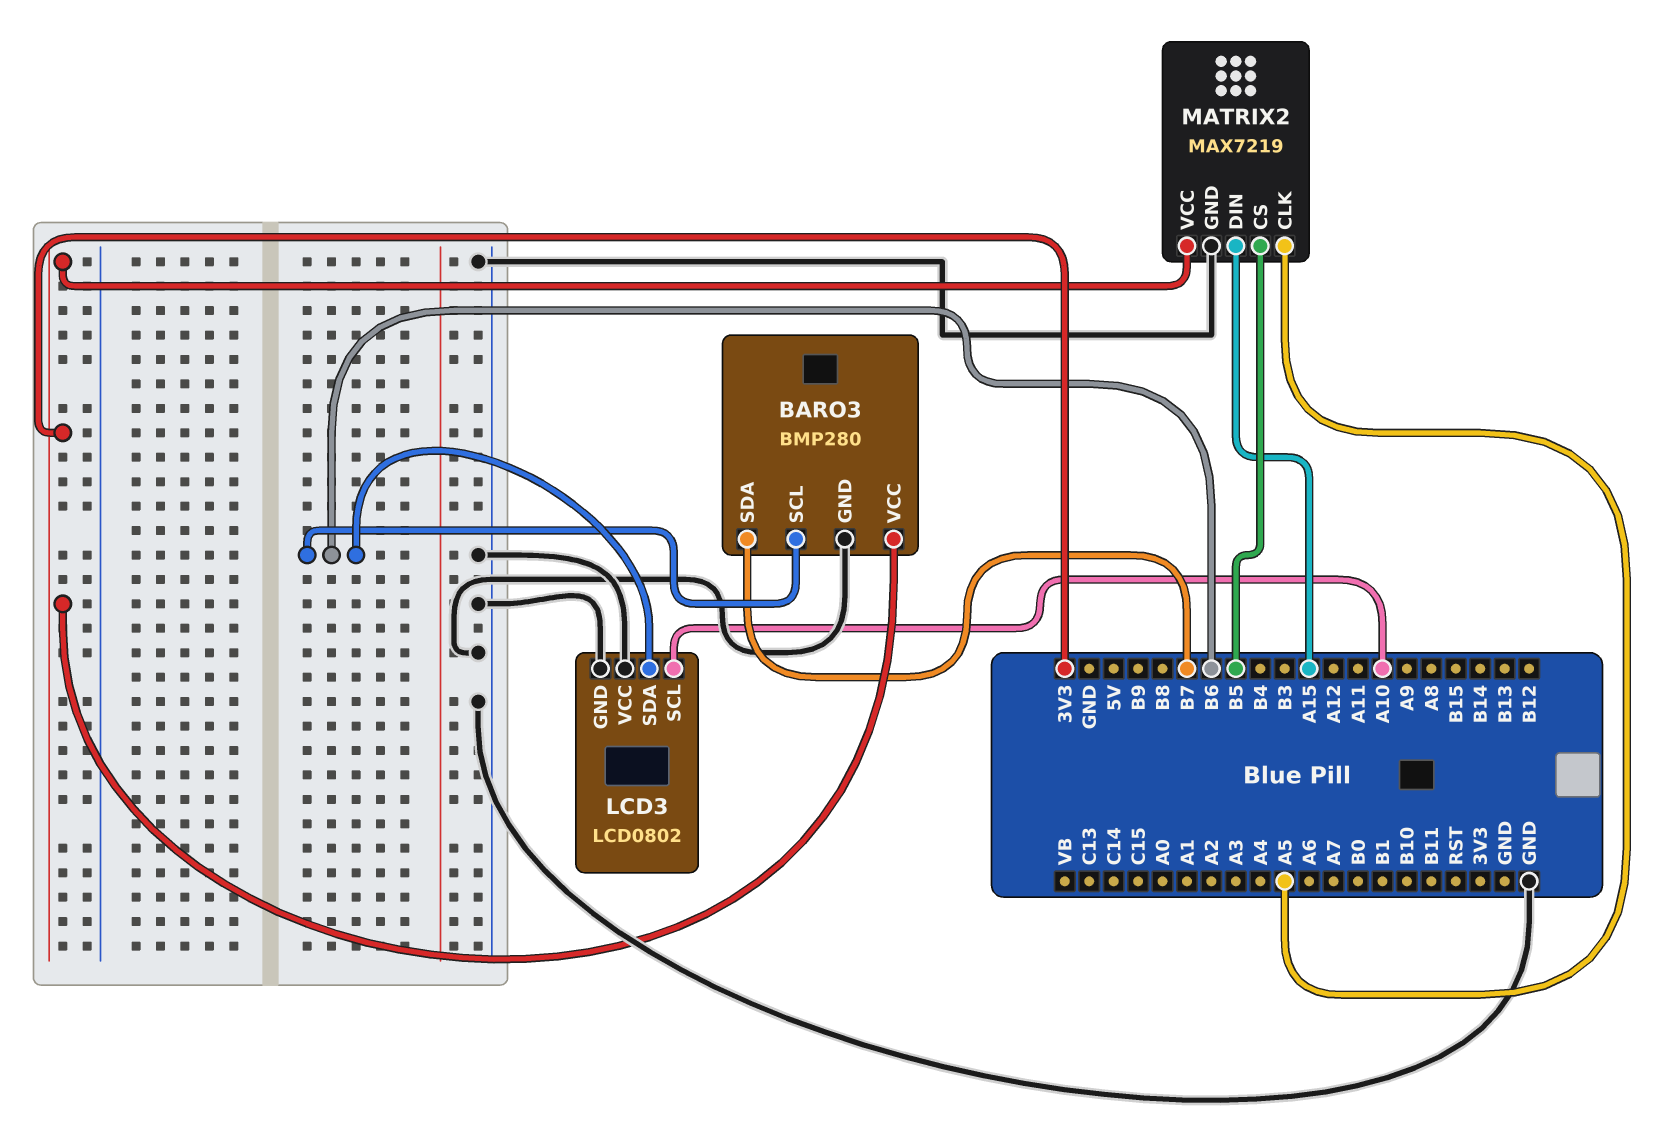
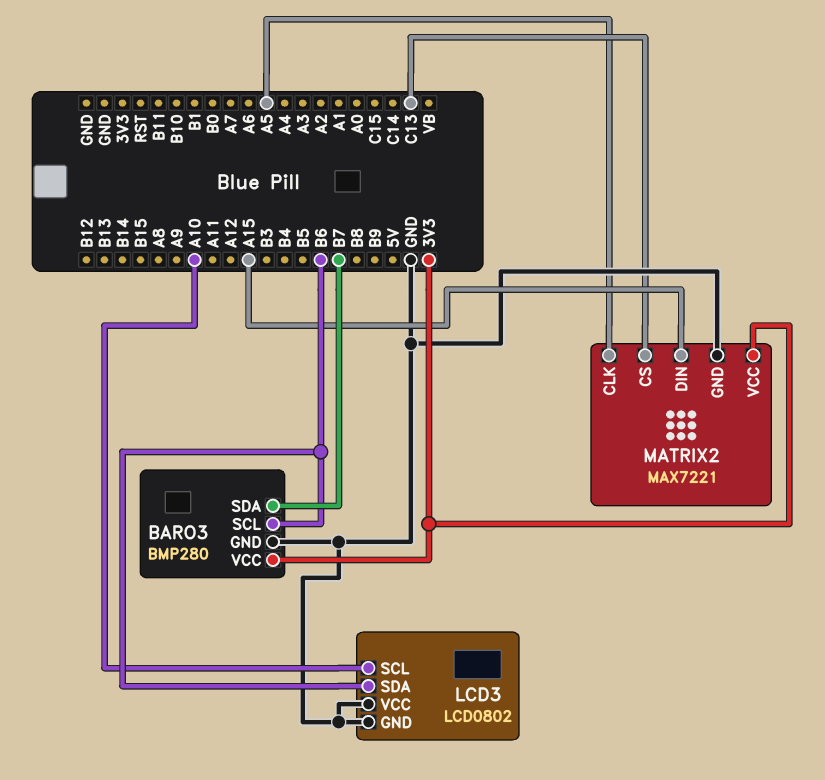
MATRIX2: MAX7219 -> MAX7221
MATRIX2 pin CS: B5 -> C13

